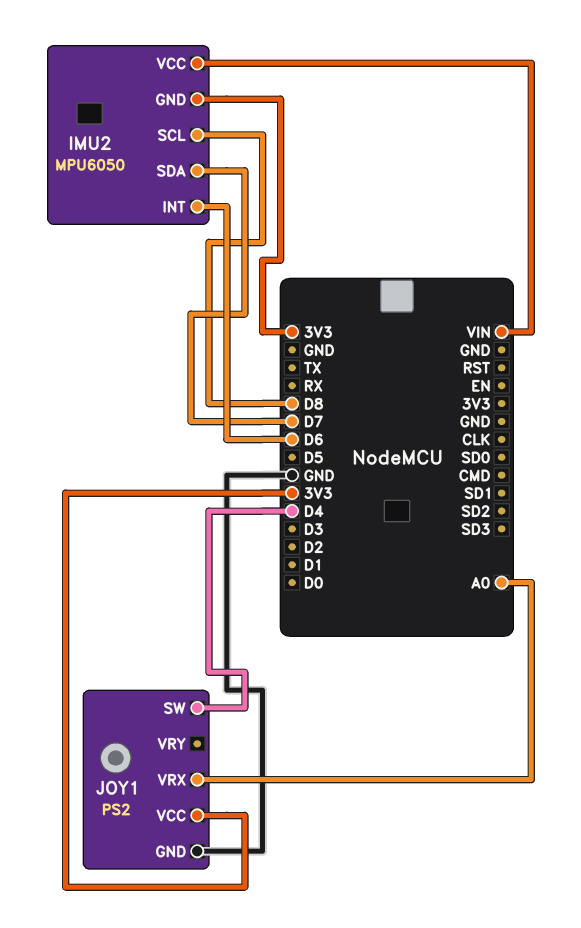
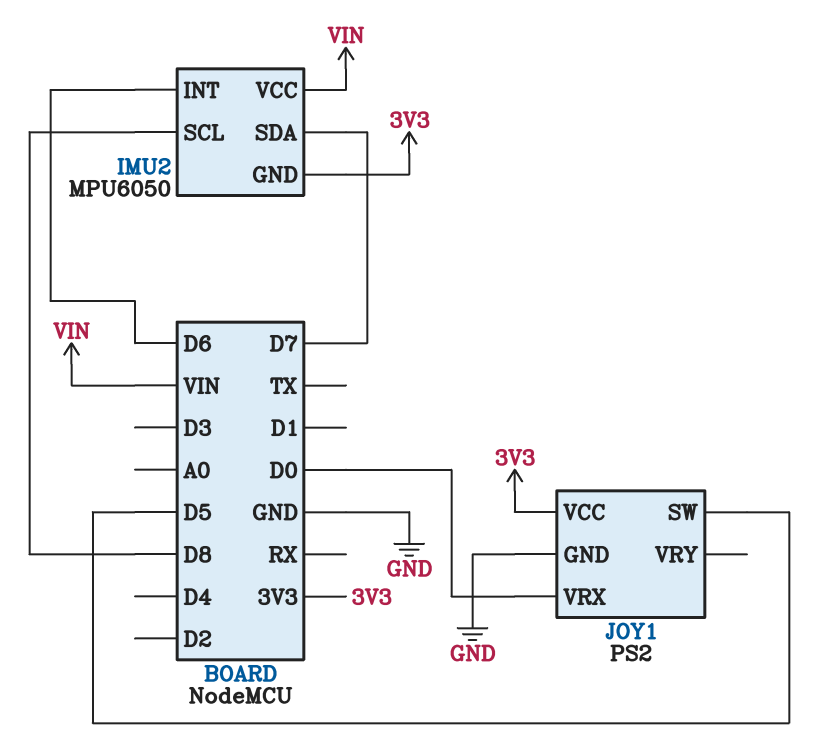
JOY1 pin SW: D4 -> D5
JOY1 pin VRX: A0 -> D0

